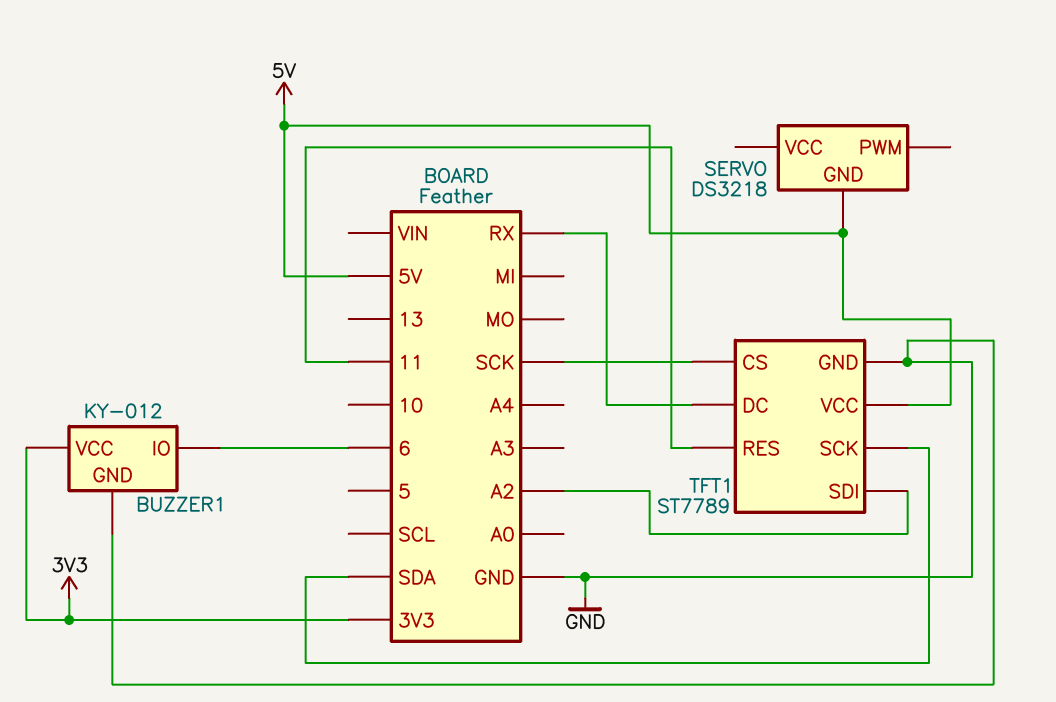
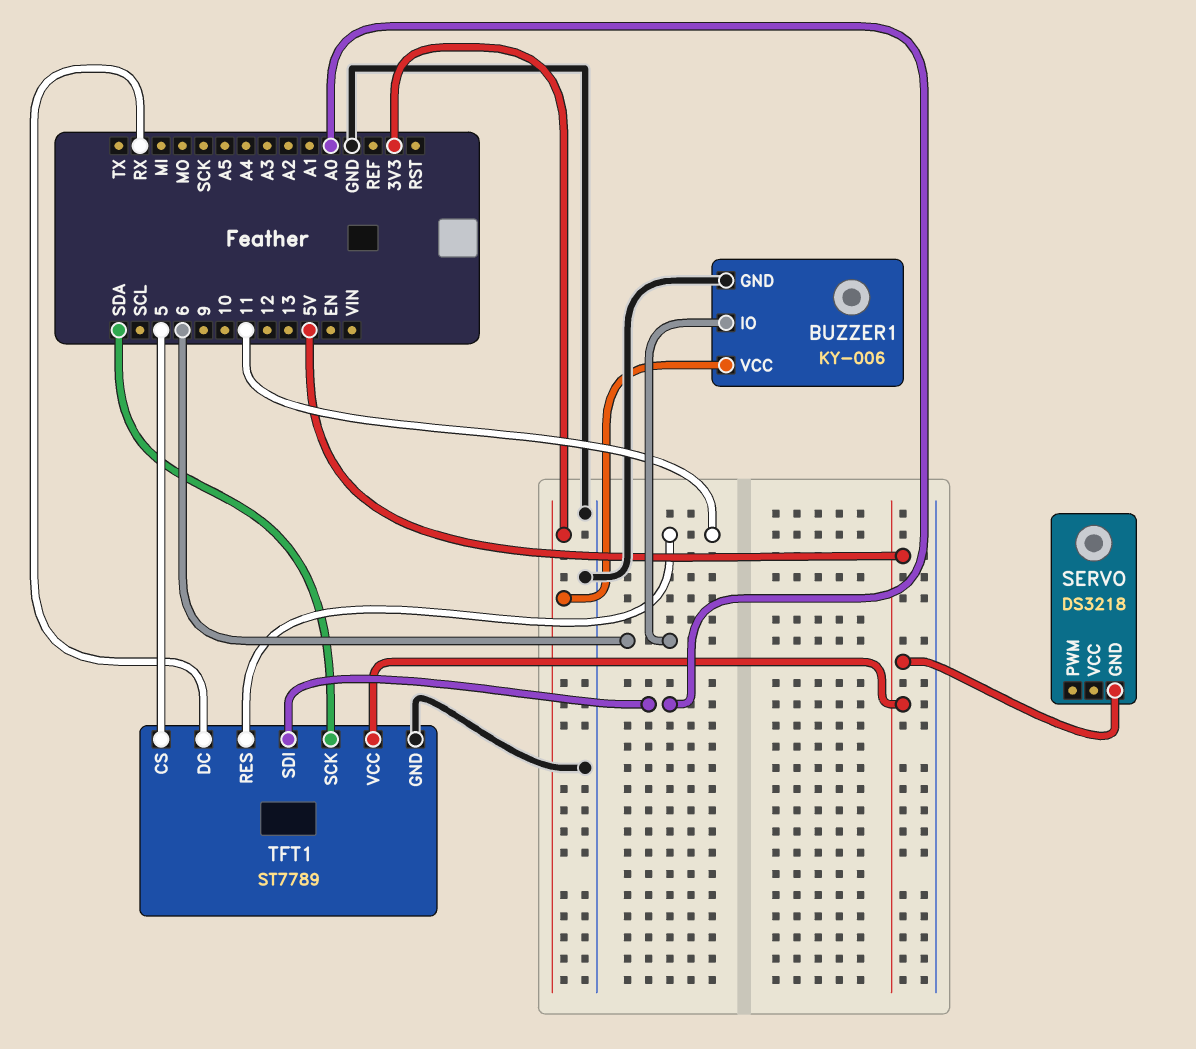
BUZZER1: KY-012 -> KY-006
TFT1 pin CS: SCK -> 5
TFT1 pin SDI: A2 -> A0

